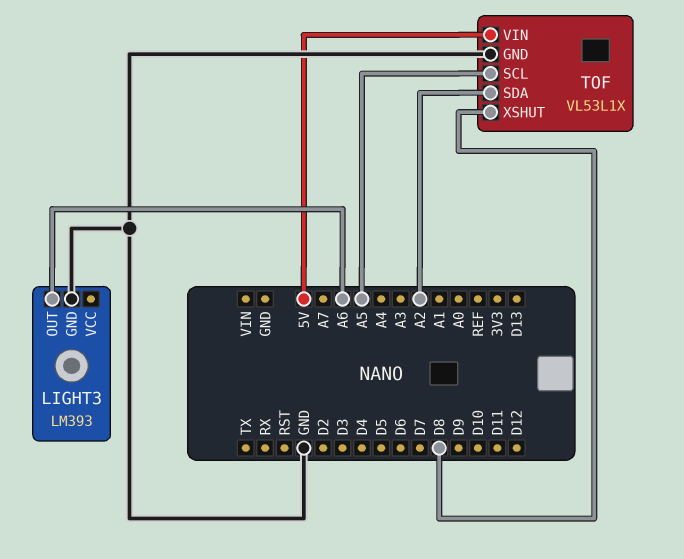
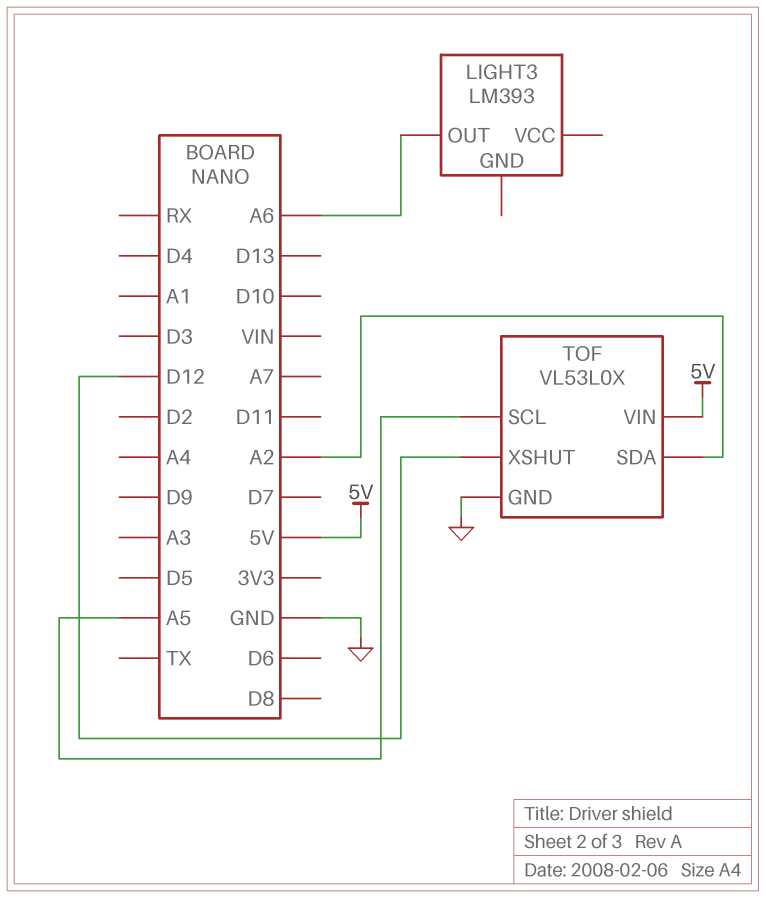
LIGHT3 pin GND: GND -> none
TOF: VL53L1X -> VL53L0X
TOF pin XSHUT: D8 -> D12

